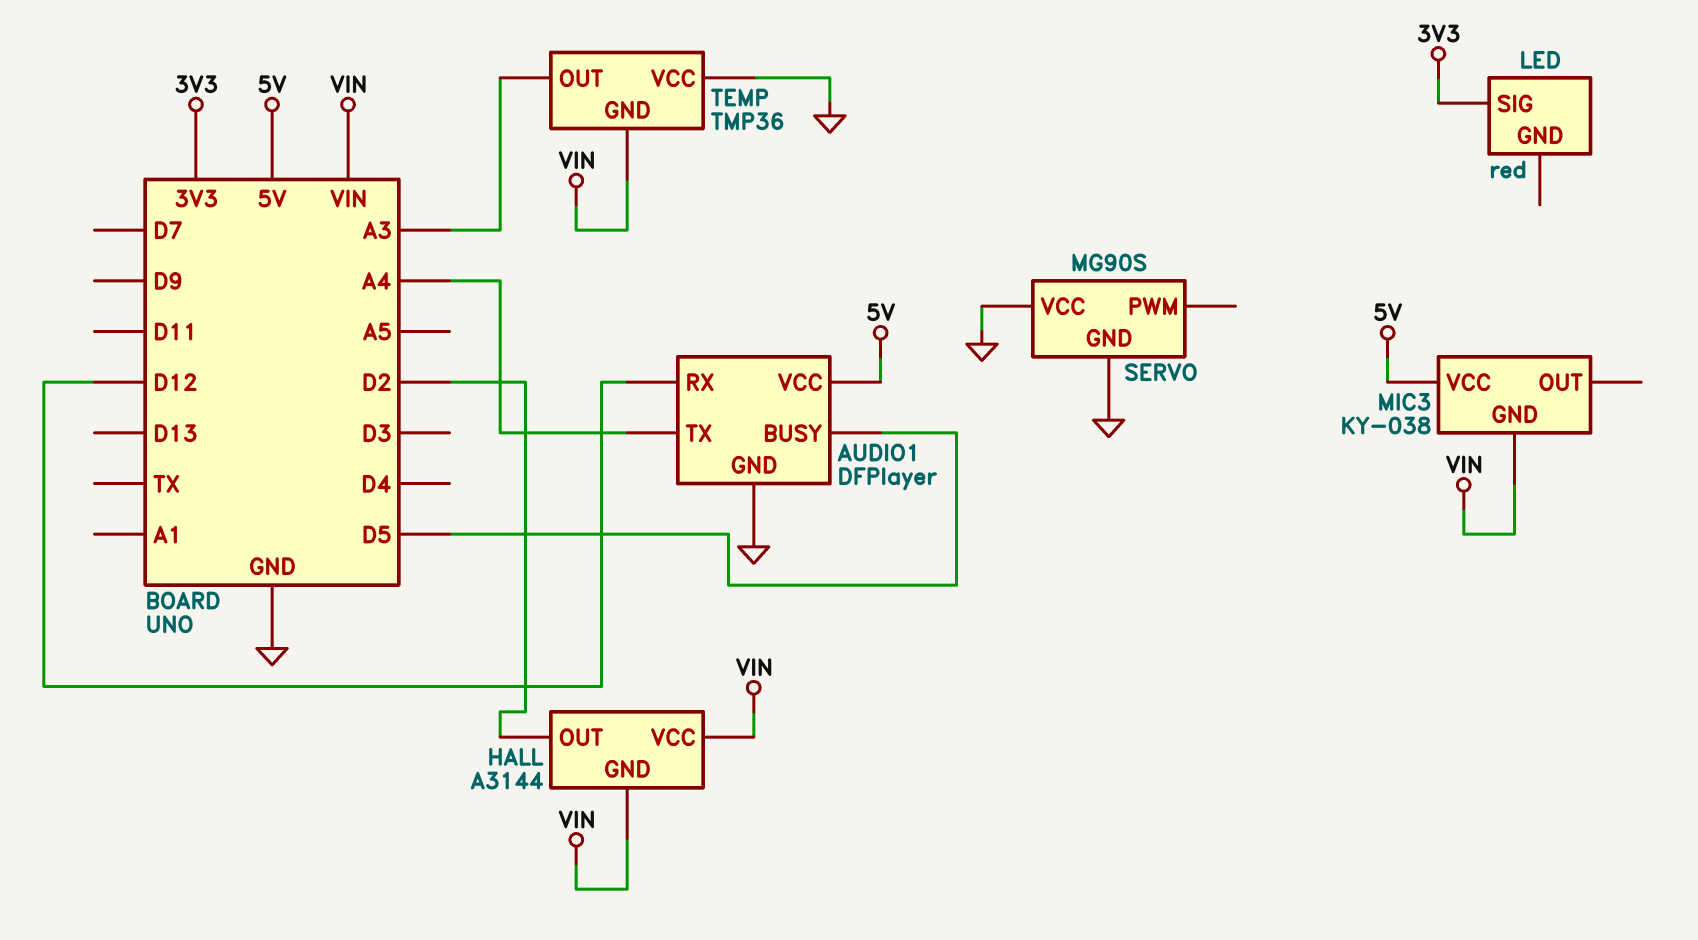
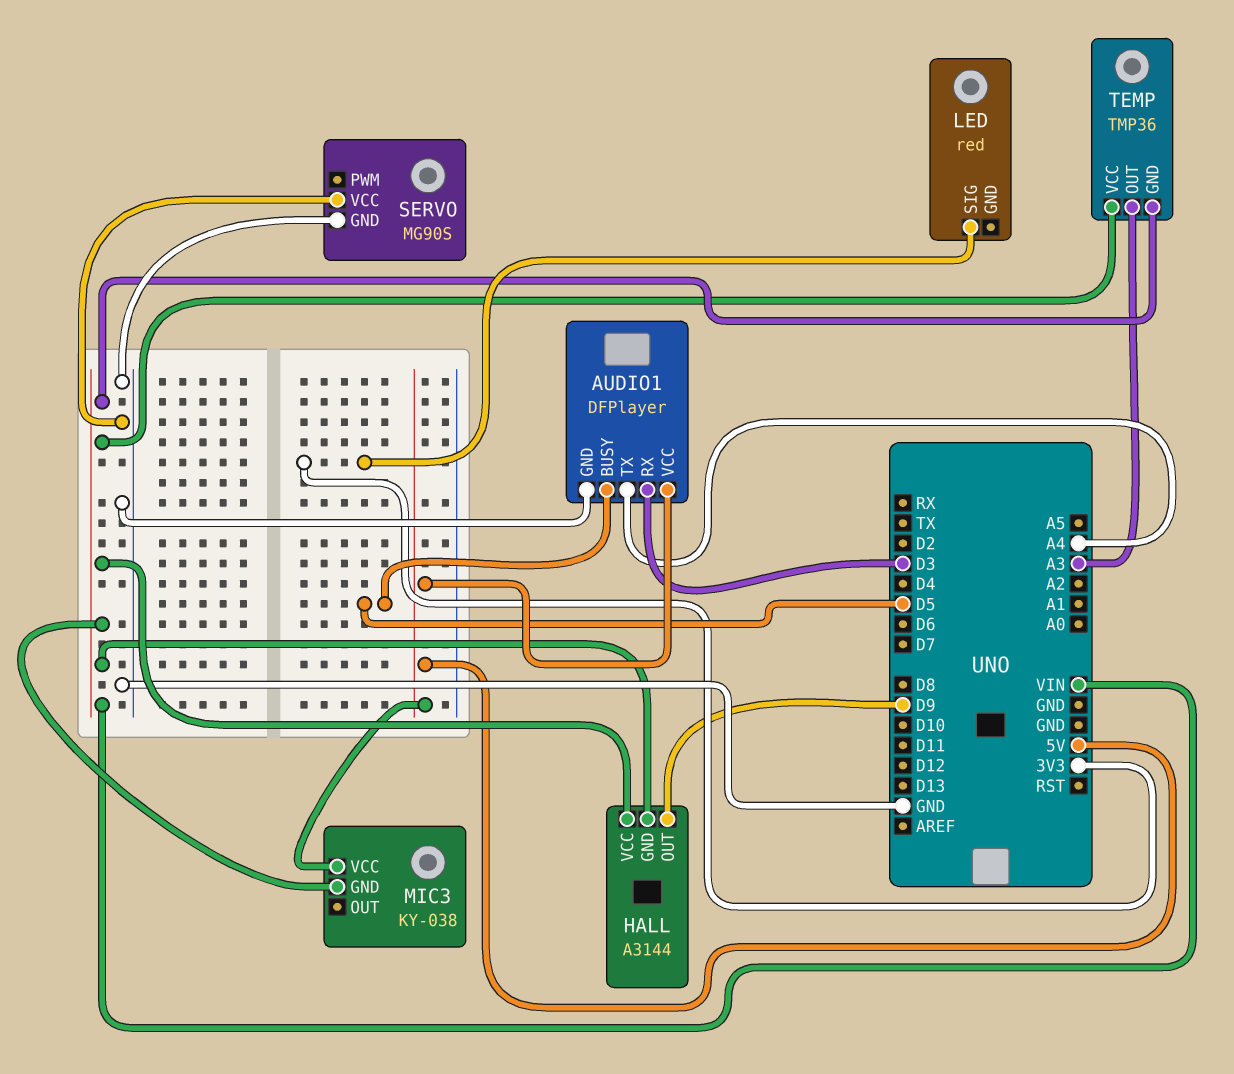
AUDIO1 pin RX: D12 -> D3
HALL pin OUT: D2 -> D9
TEMP pin VCC: GND -> VIN

